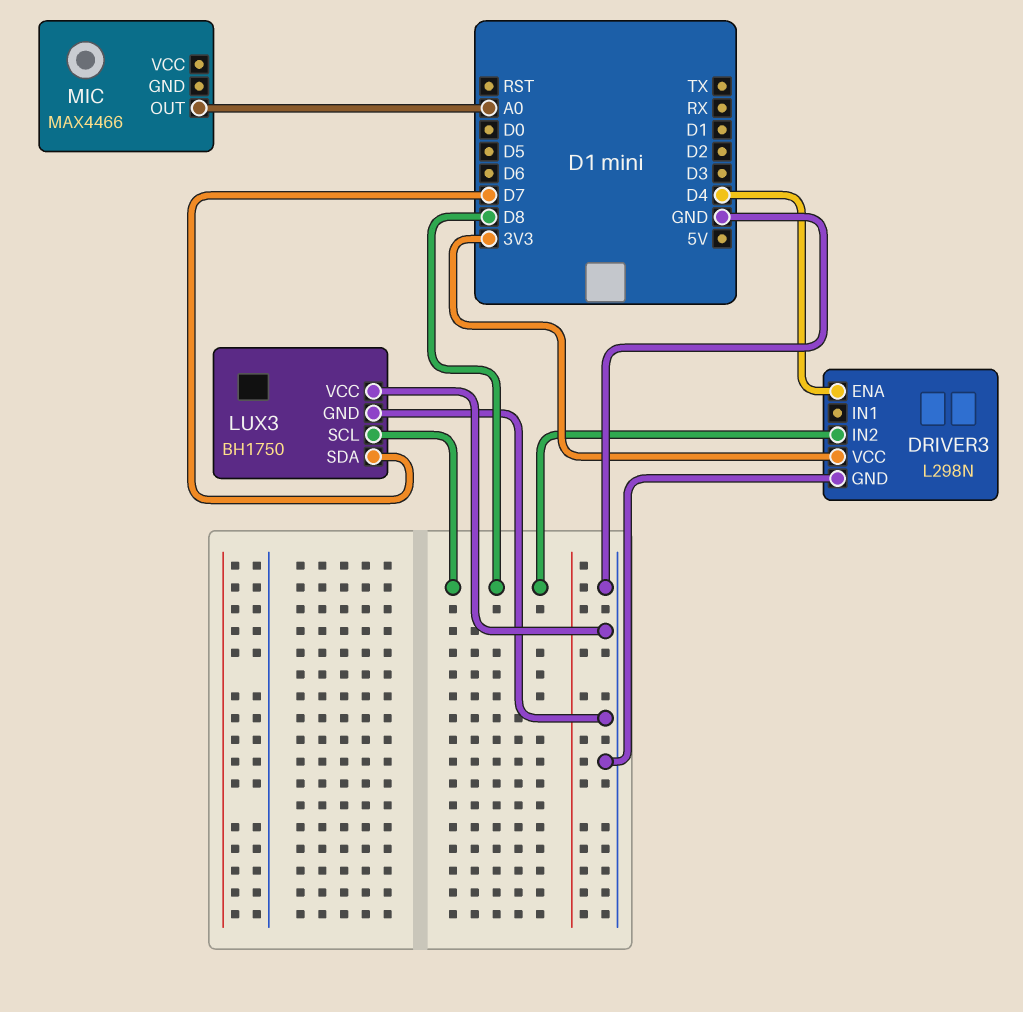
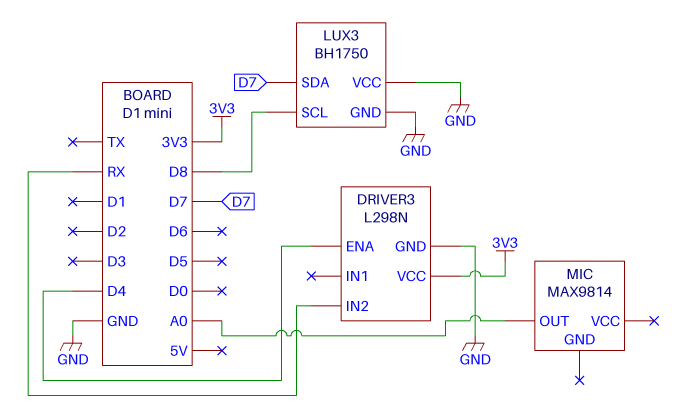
DRIVER3 pin IN2: D8 -> RX
MIC: MAX4466 -> MAX9814

